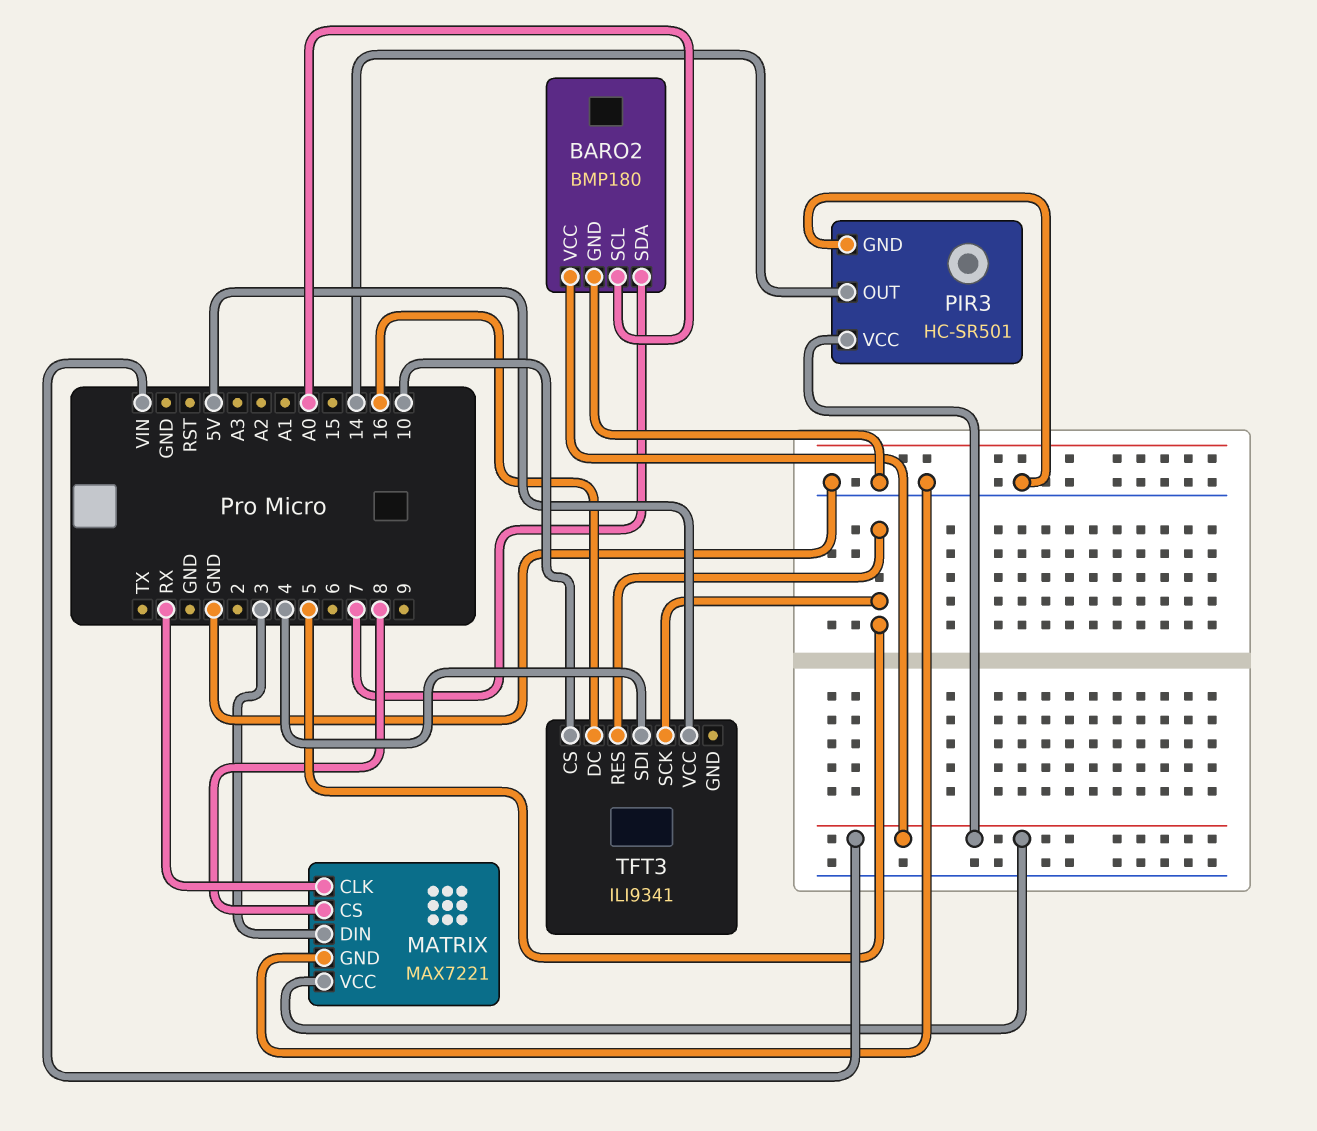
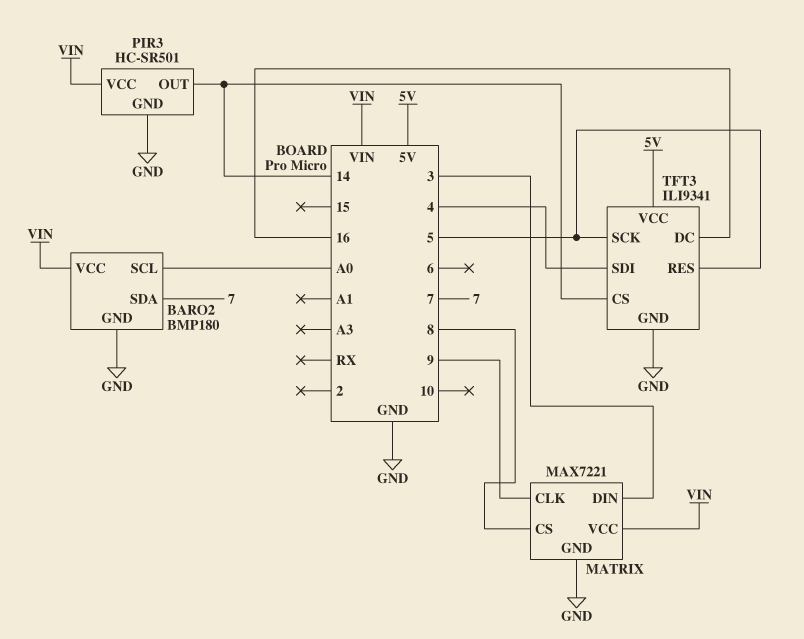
MATRIX pin CLK: RX -> 9
TFT3 pin CS: 10 -> 14
TFT3 pin GND: none -> GND

